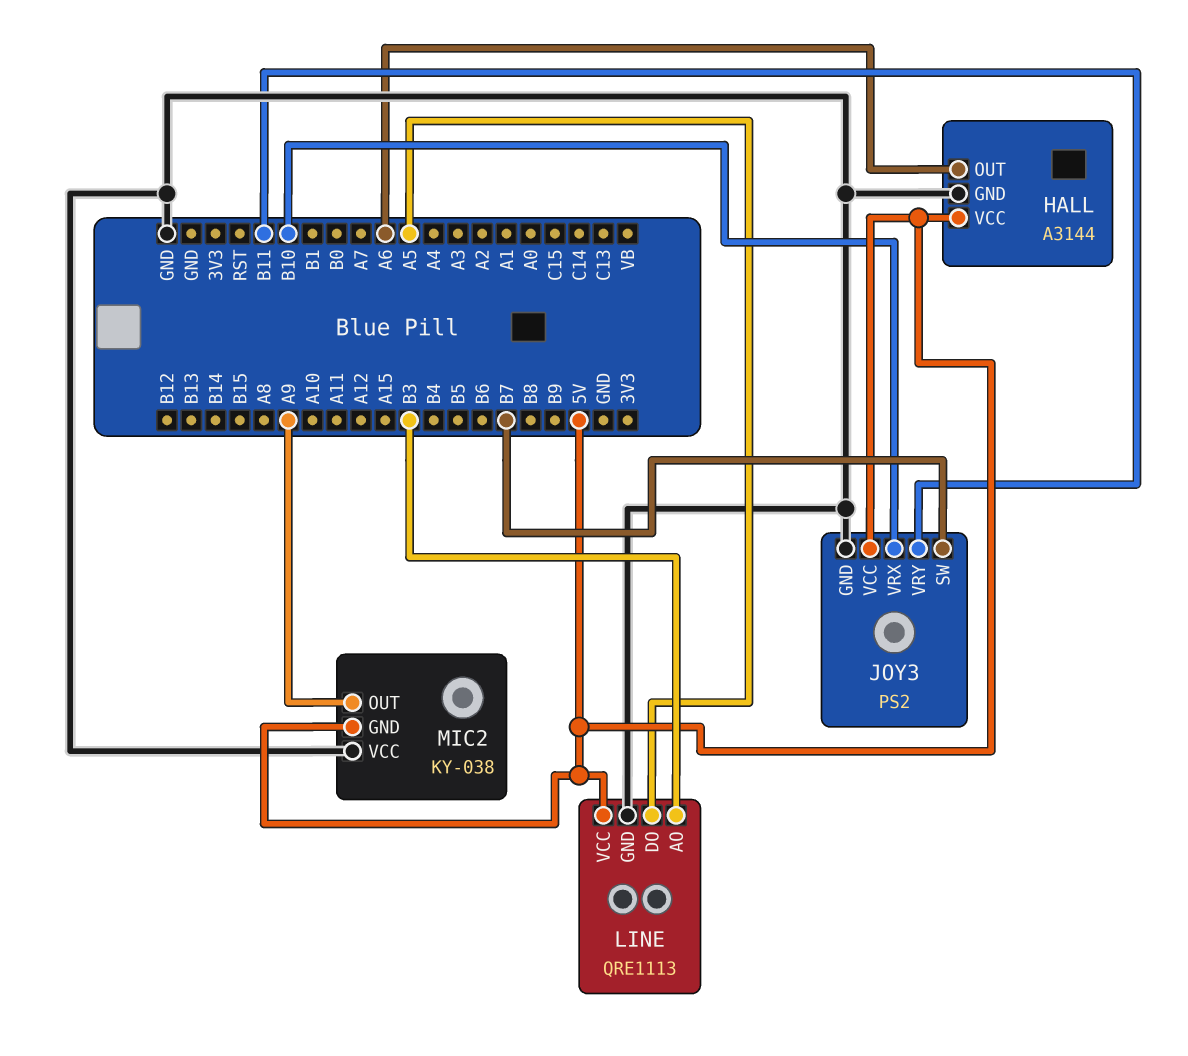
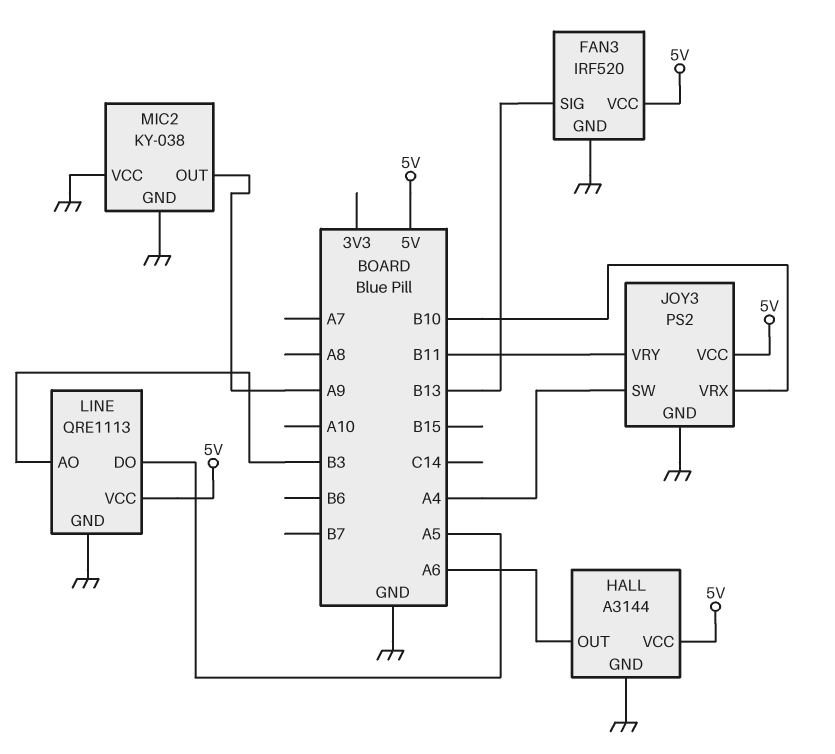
FAN3: none -> IRF520
FAN3 pin GND: none -> GND
FAN3 pin SIG: none -> B13
FAN3 pin VCC: none -> 5V
JOY3 pin SW: B7 -> A4
MIC2 pin GND: 5V -> GND

